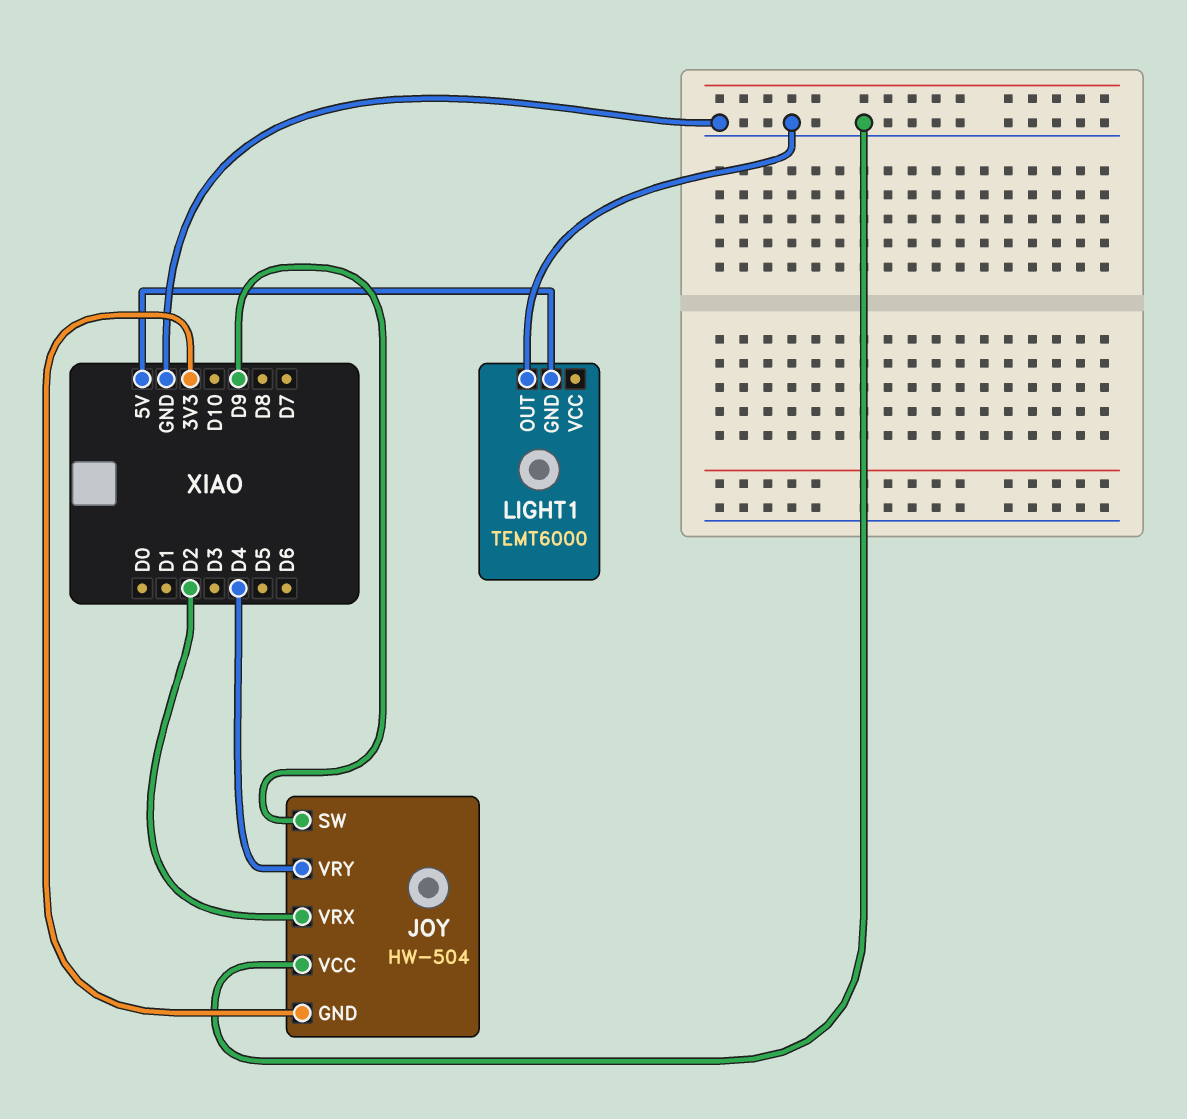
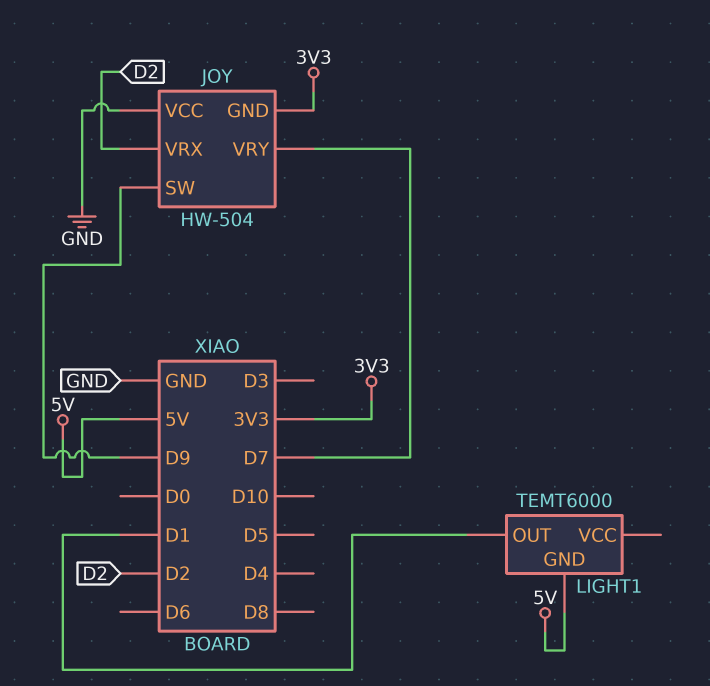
JOY pin VRY: D4 -> D7
LIGHT1 pin OUT: GND -> D1

